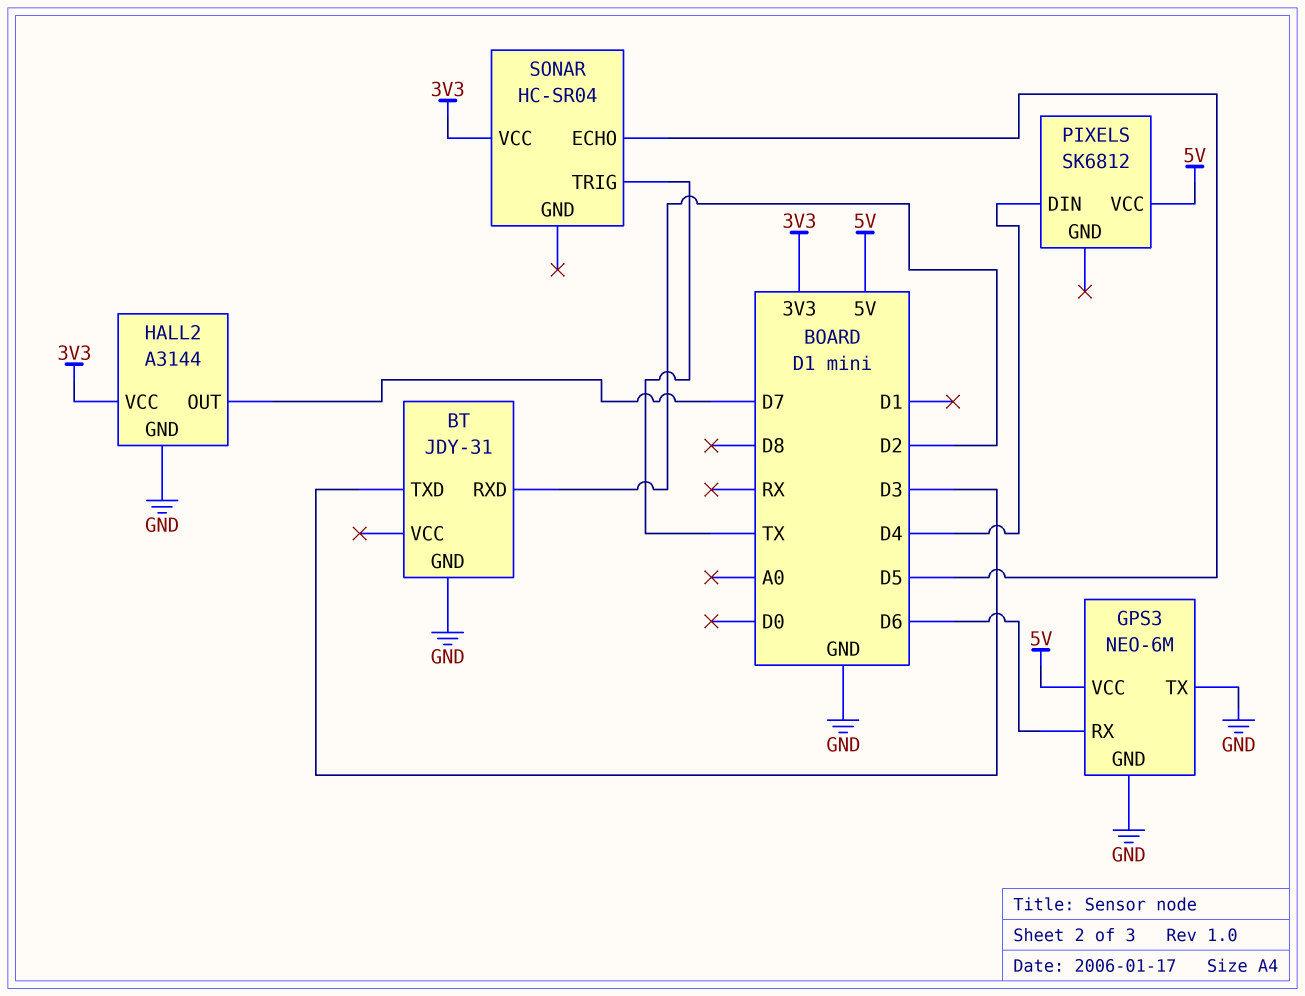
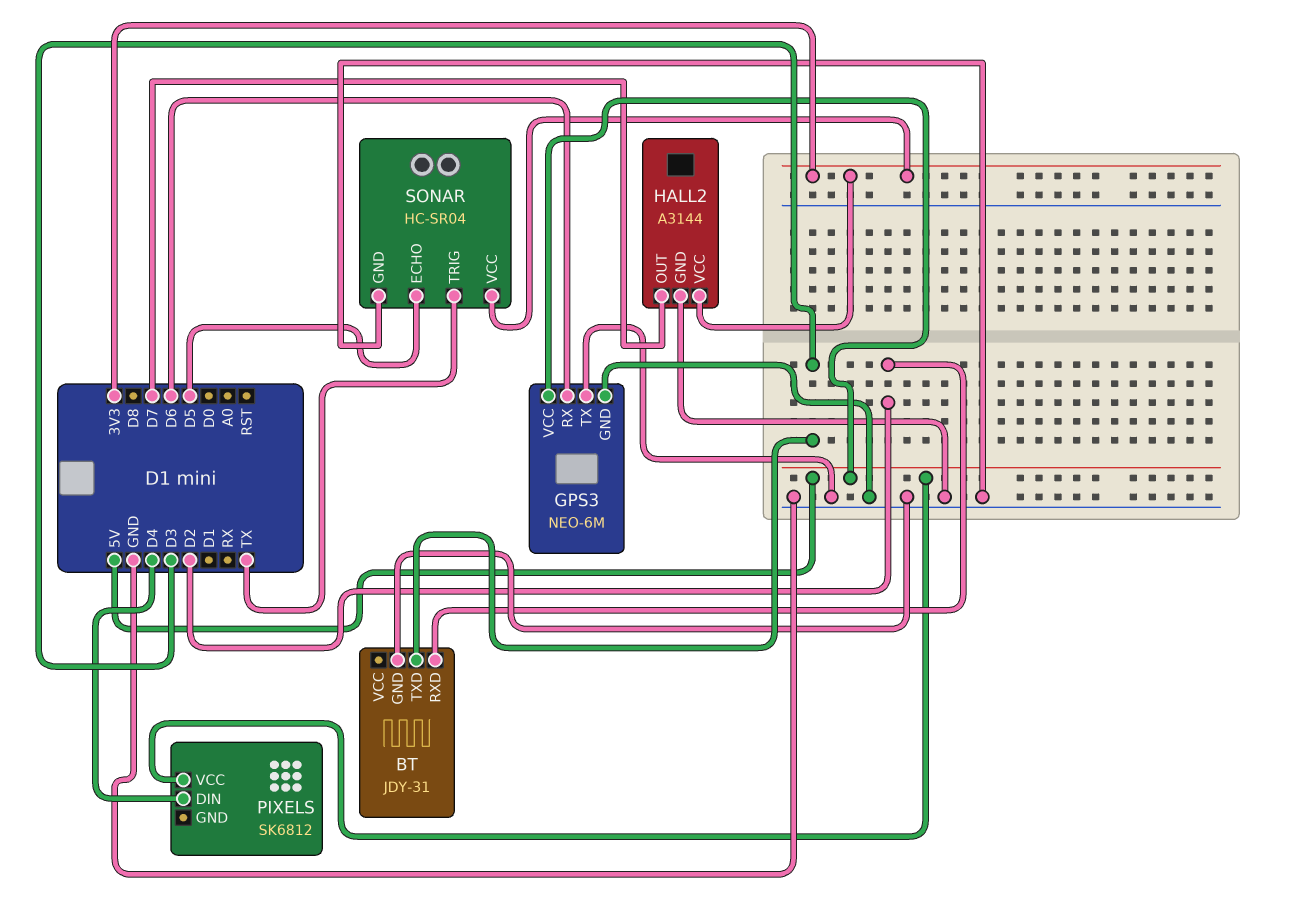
SONAR pin GND: none -> GND

